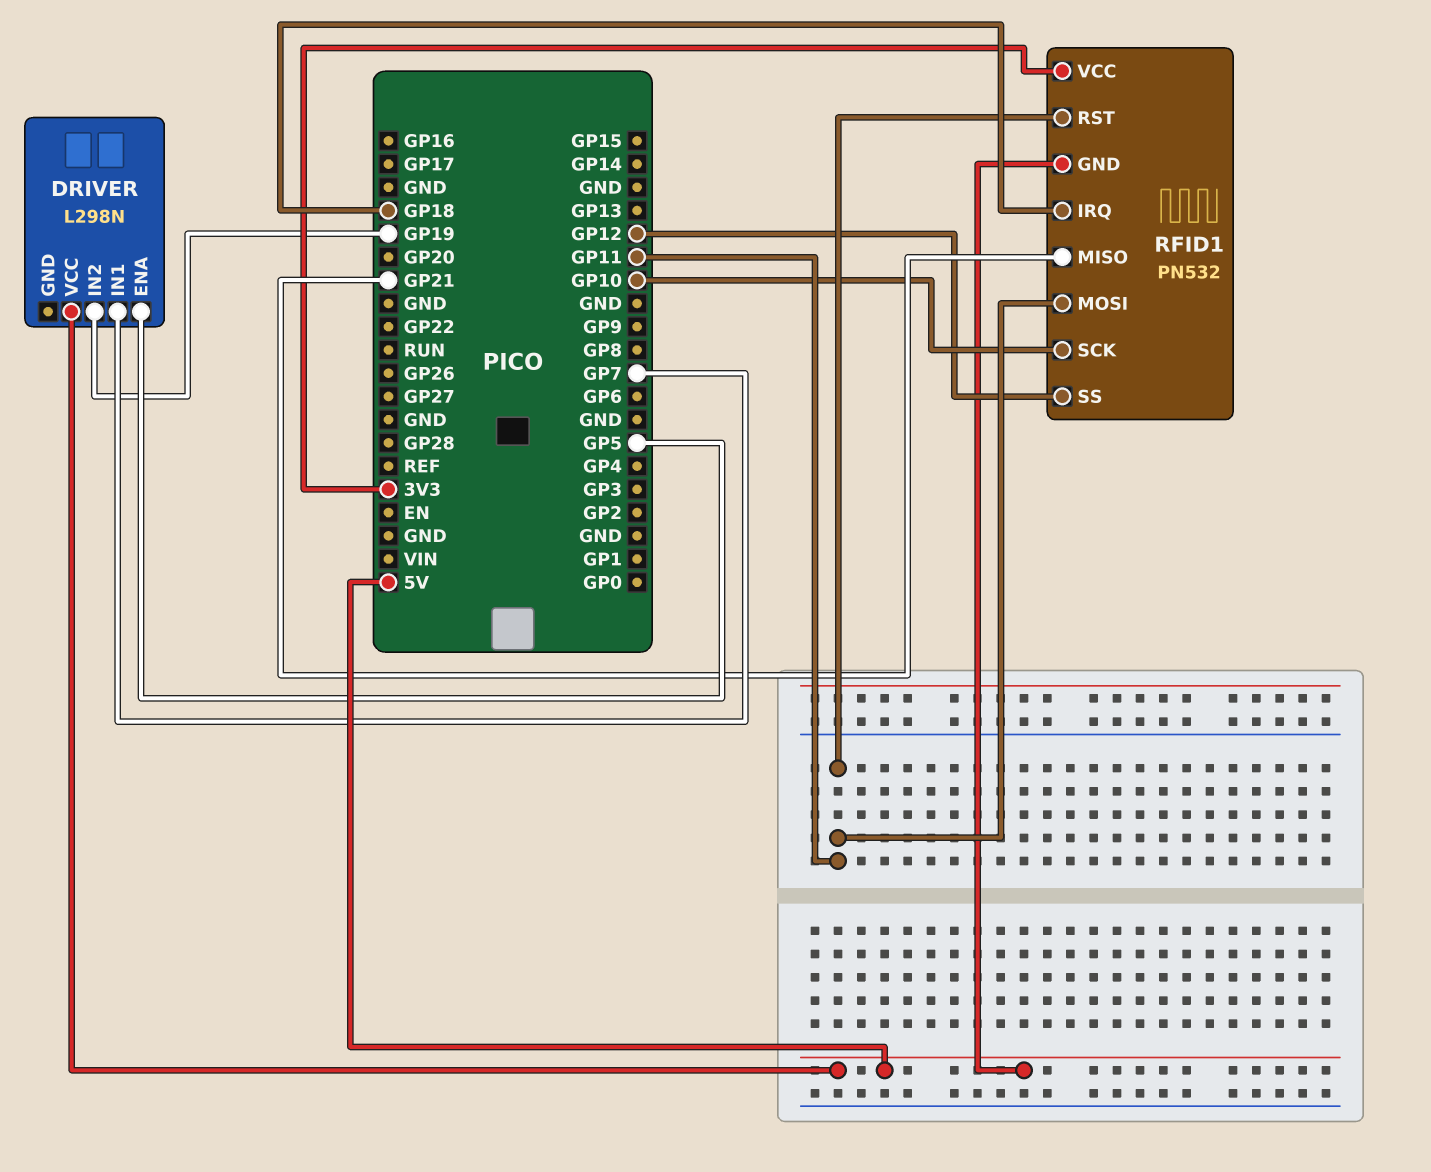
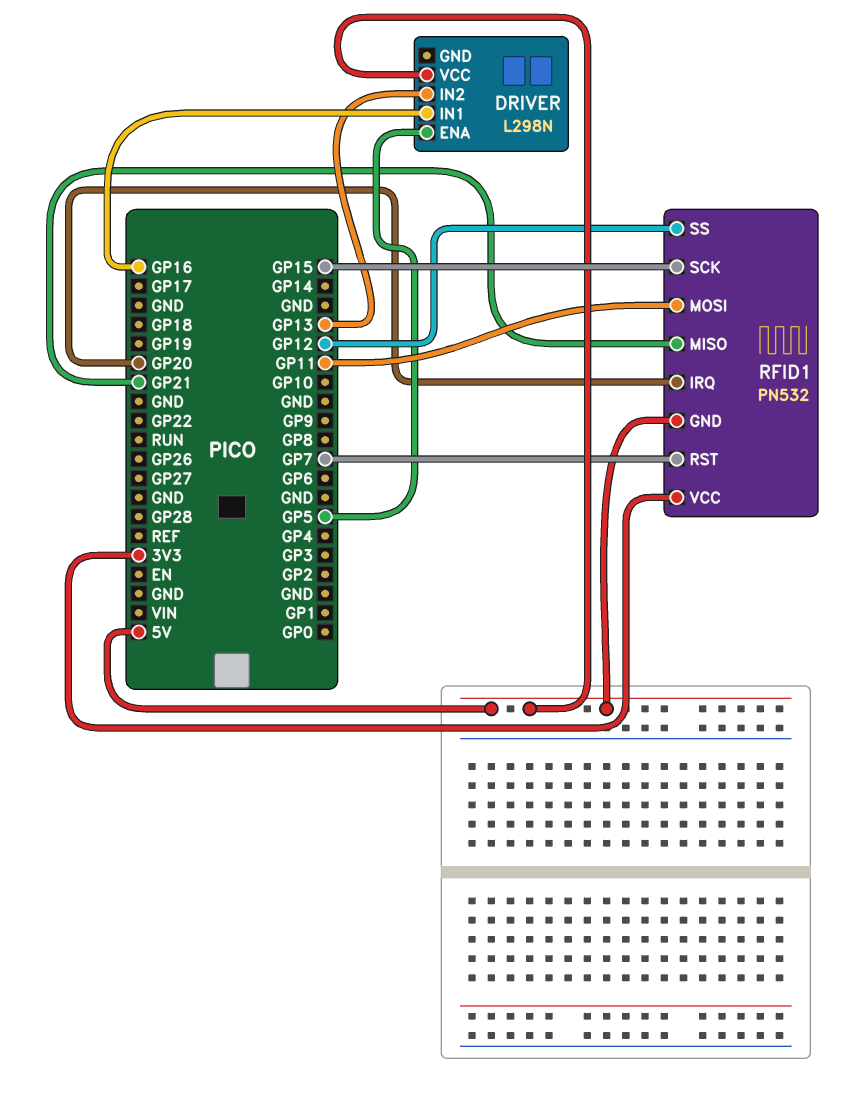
DRIVER pin IN1: GP7 -> GP16
DRIVER pin IN2: GP19 -> GP13
RFID1 pin IRQ: GP18 -> GP20
RFID1 pin RST: GP11 -> GP7
RFID1 pin SCK: GP10 -> GP15

